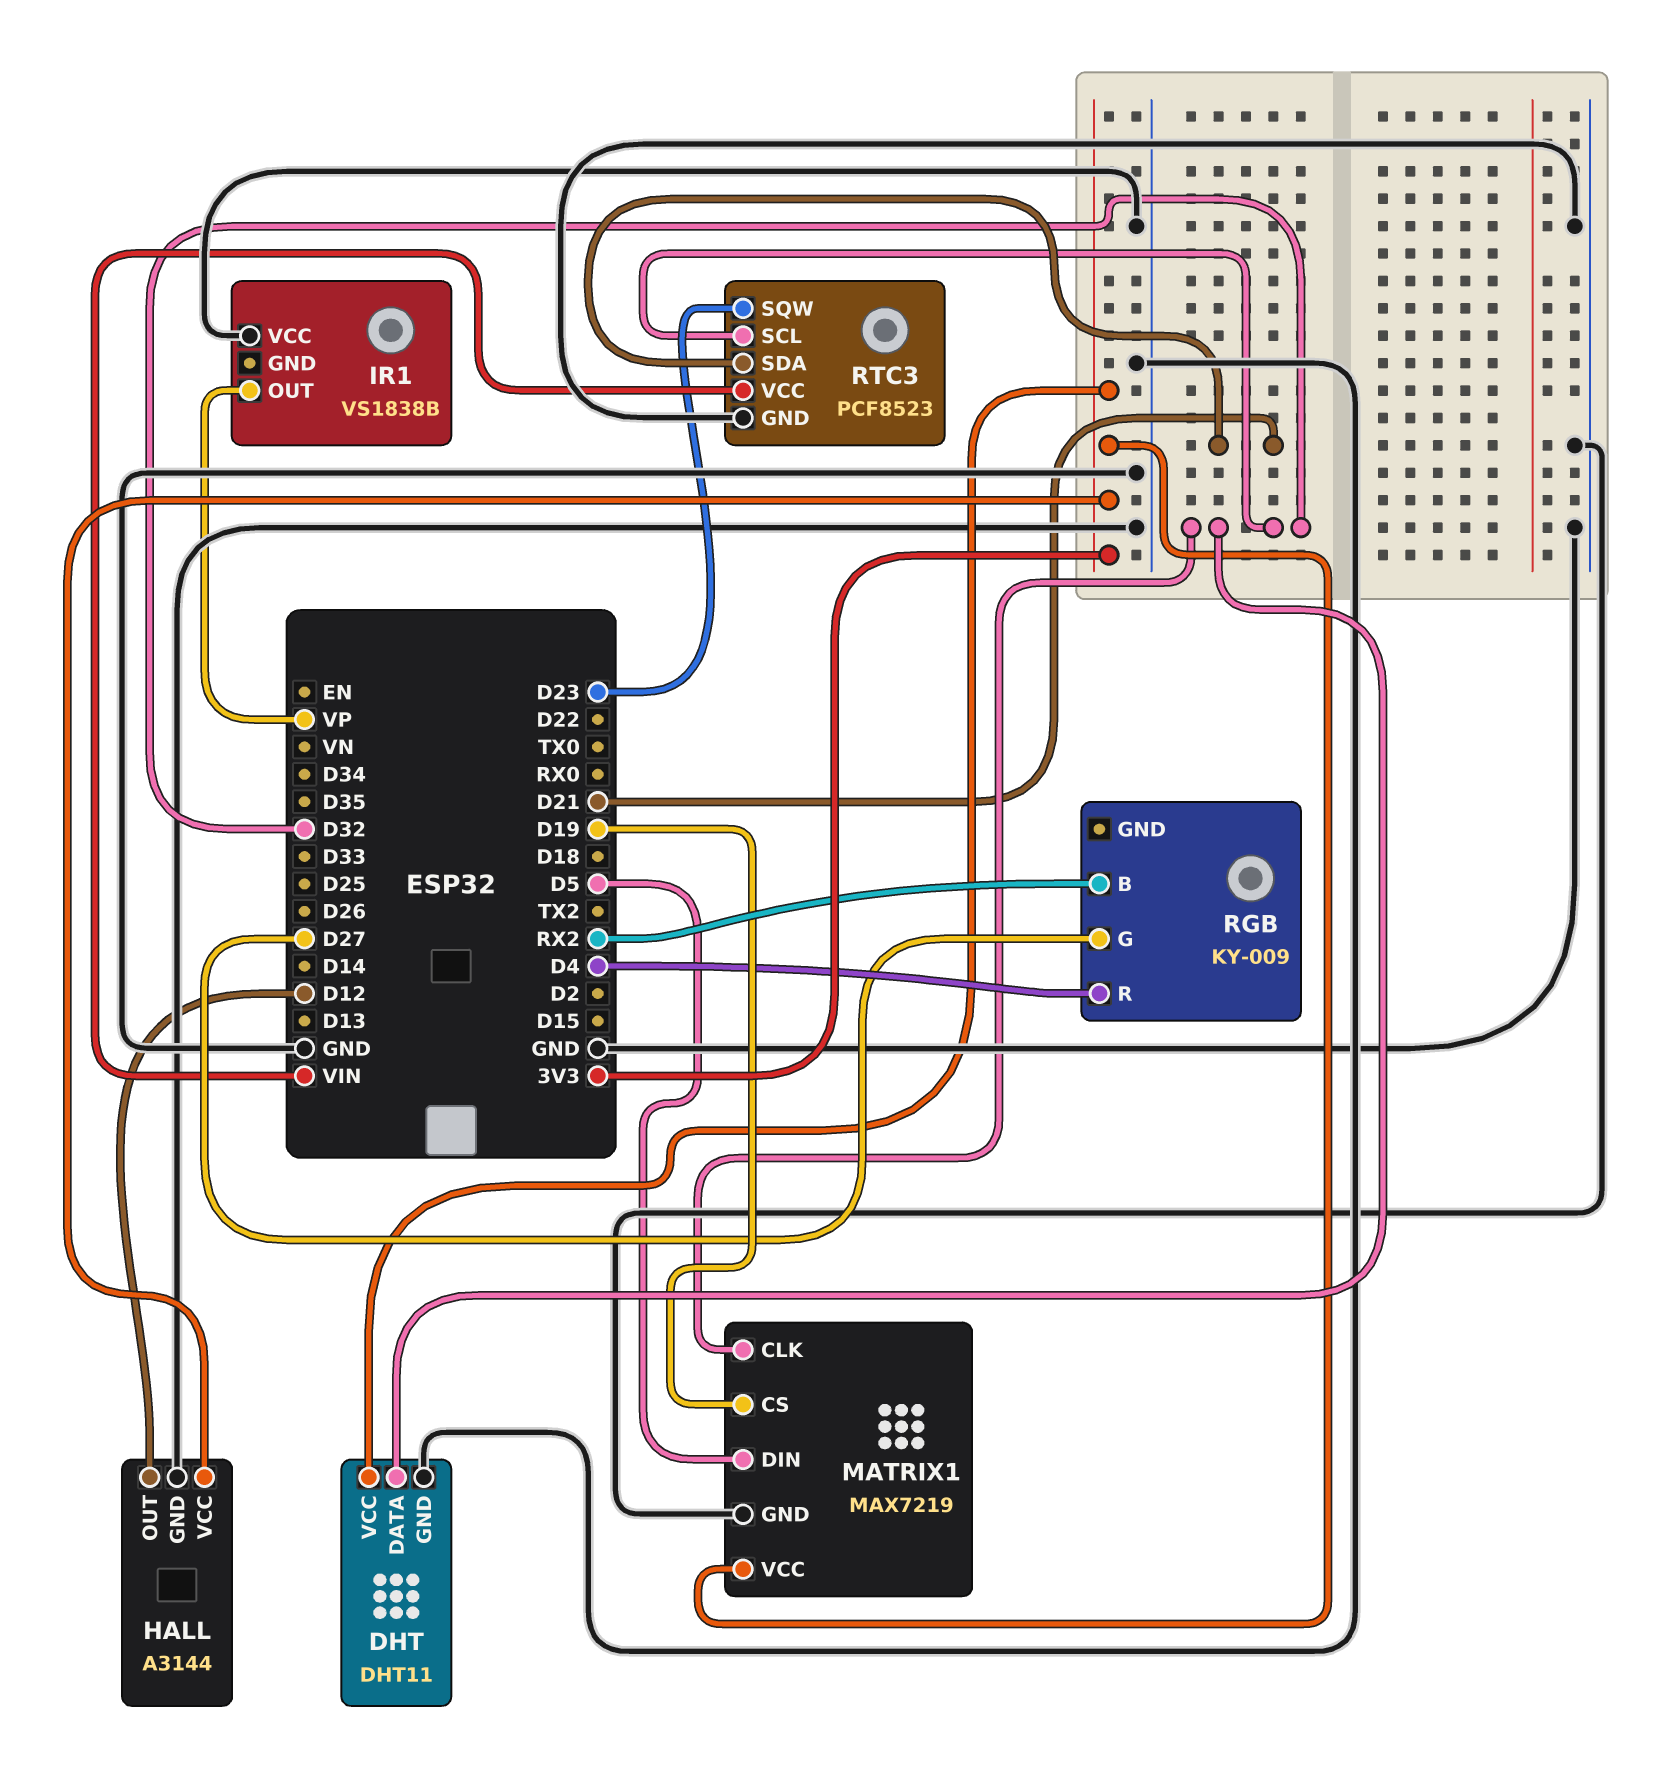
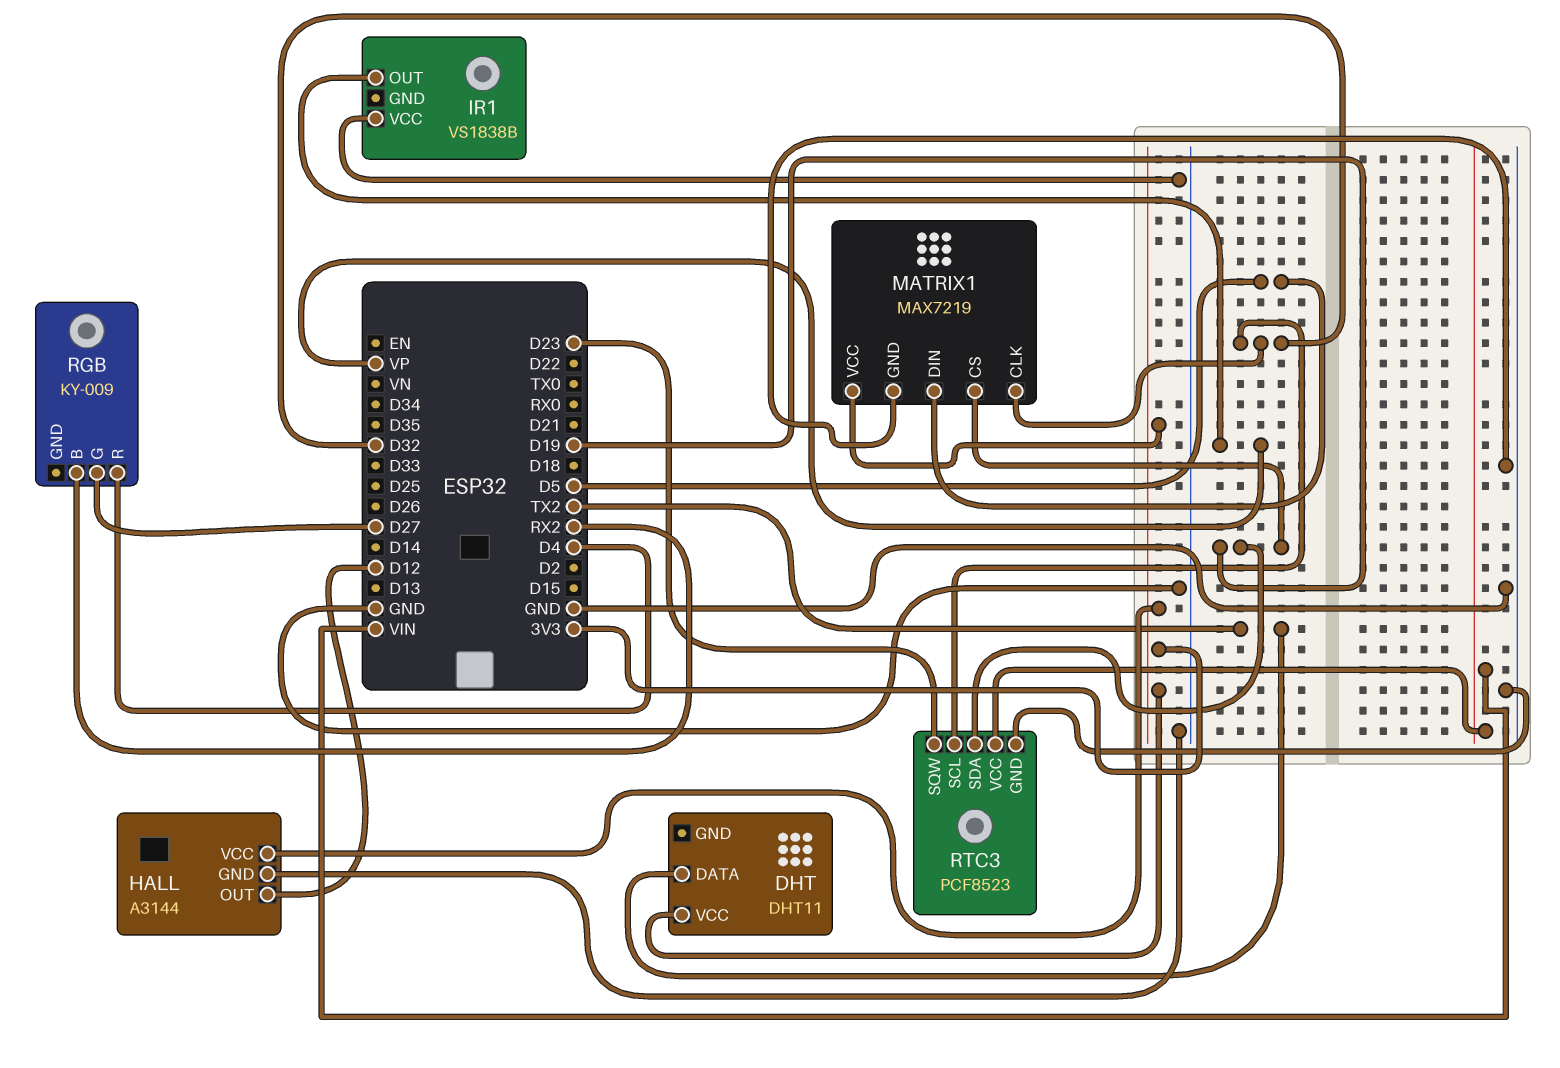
DHT pin DATA: D32 -> TX2
DHT pin GND: GND -> none
RTC3 pin SDA: D21 -> D19

